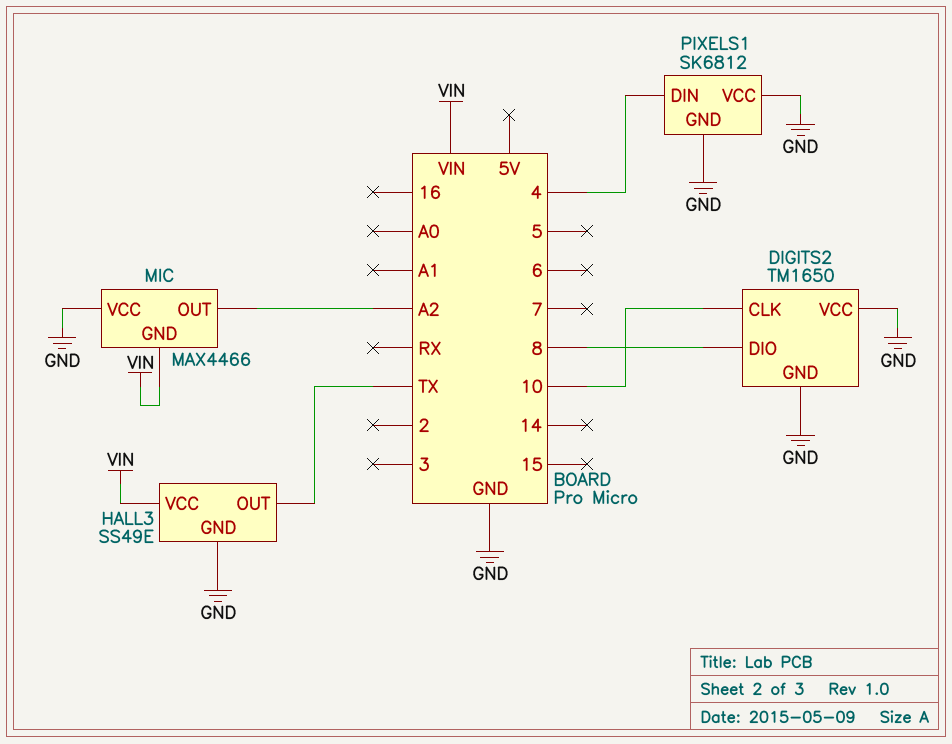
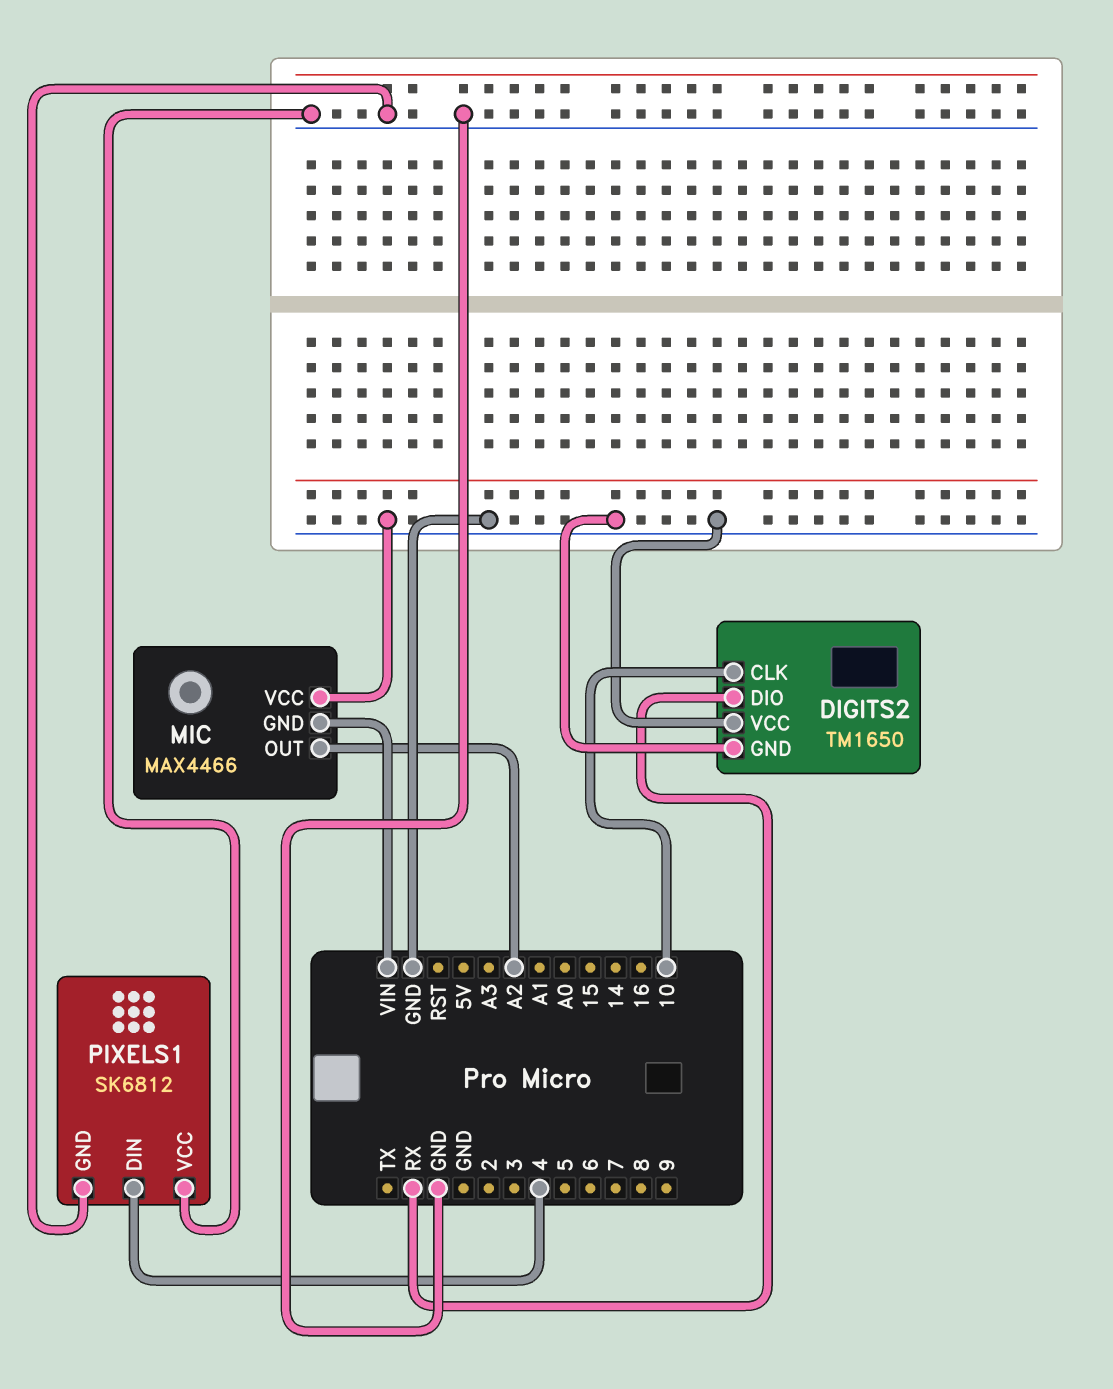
DIGITS2 pin DIO: 8 -> RX
HALL3: SS49E -> none
HALL3 pin GND: GND -> none
HALL3 pin OUT: TX -> none
HALL3 pin VCC: VIN -> none

